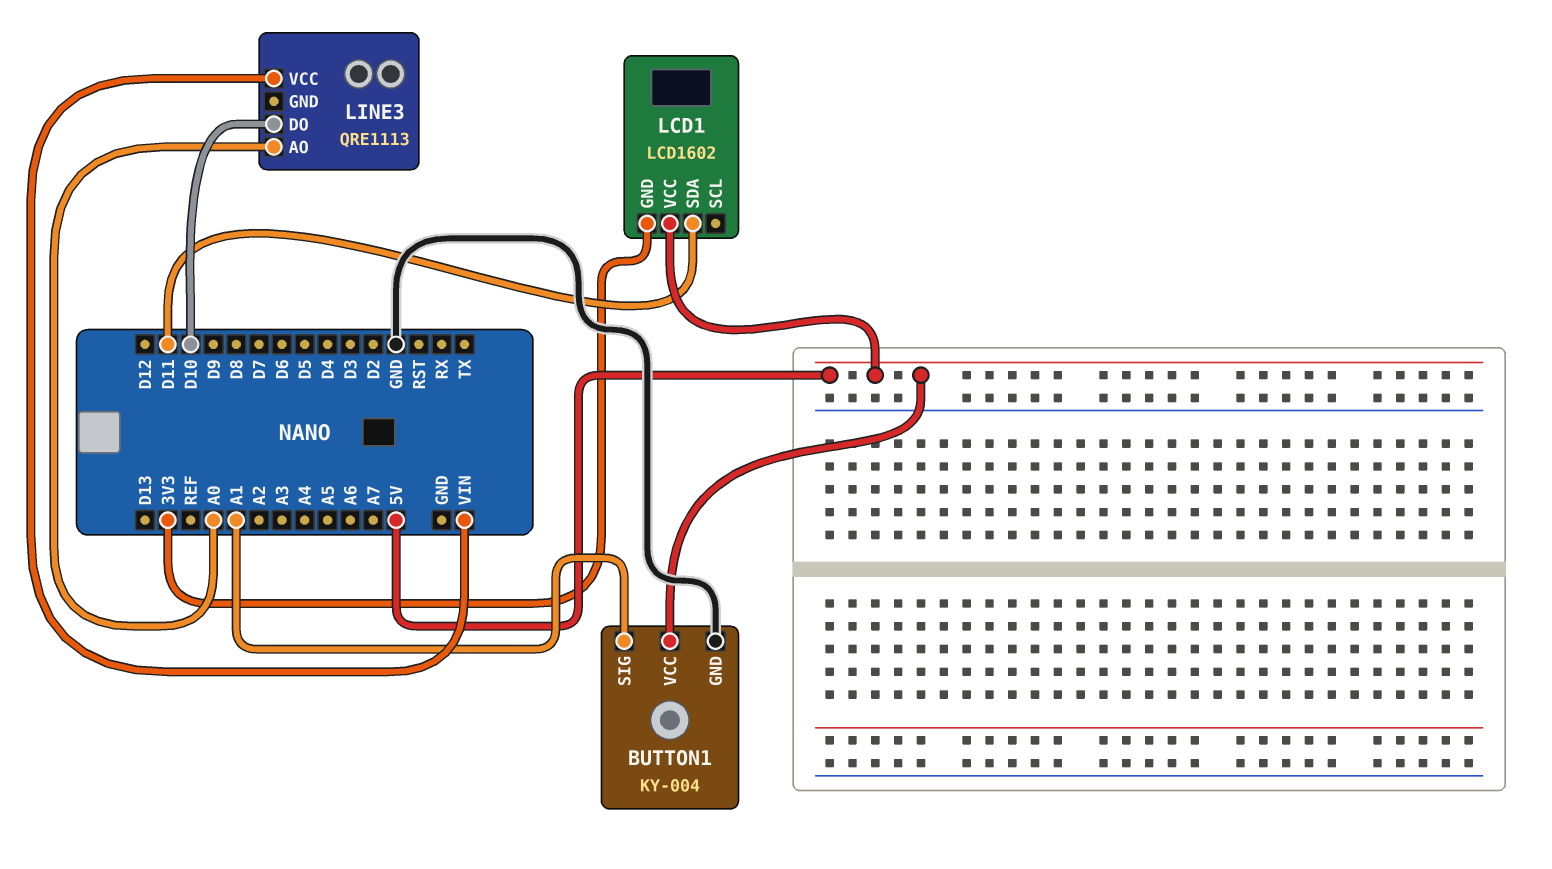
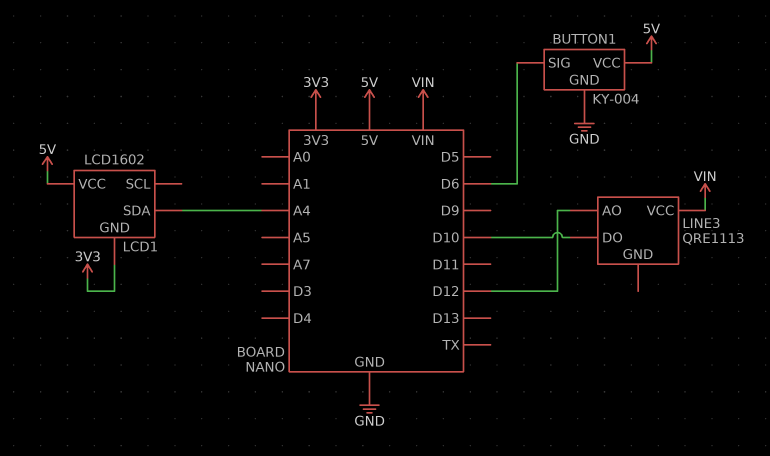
BUTTON1 pin SIG: A1 -> D6
LCD1 pin SDA: D11 -> A4
LINE3 pin AO: A0 -> D12

